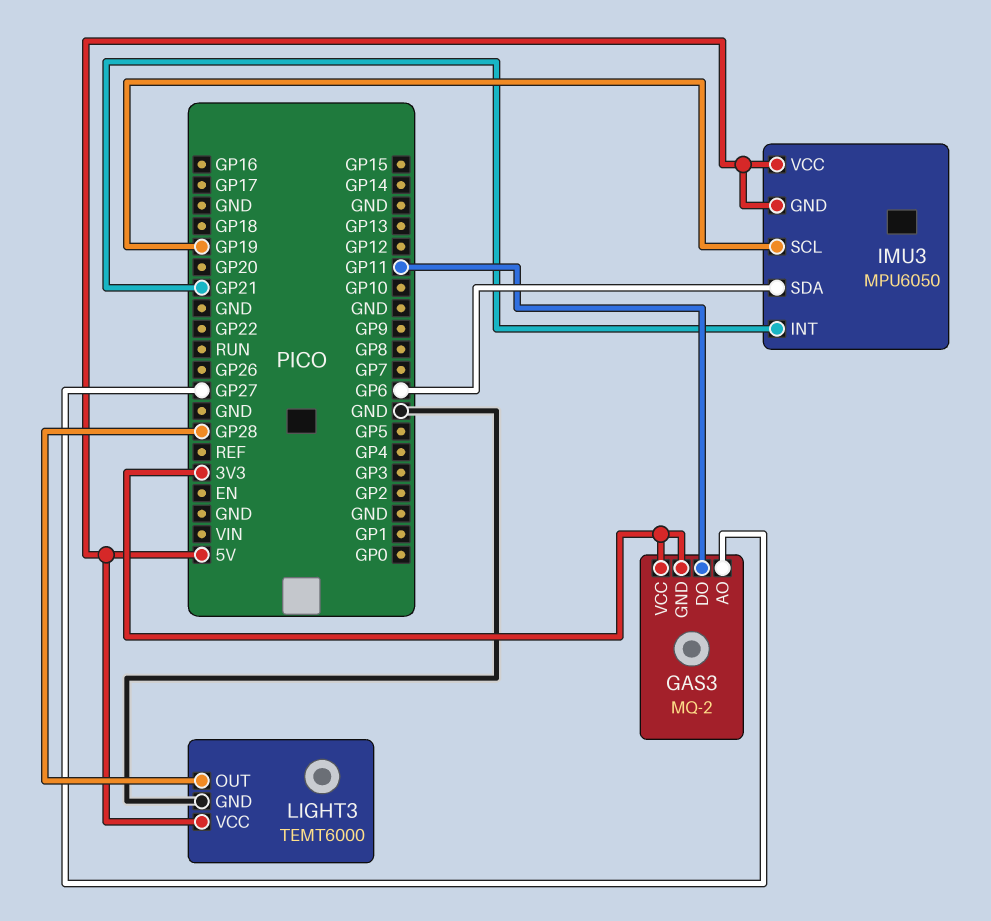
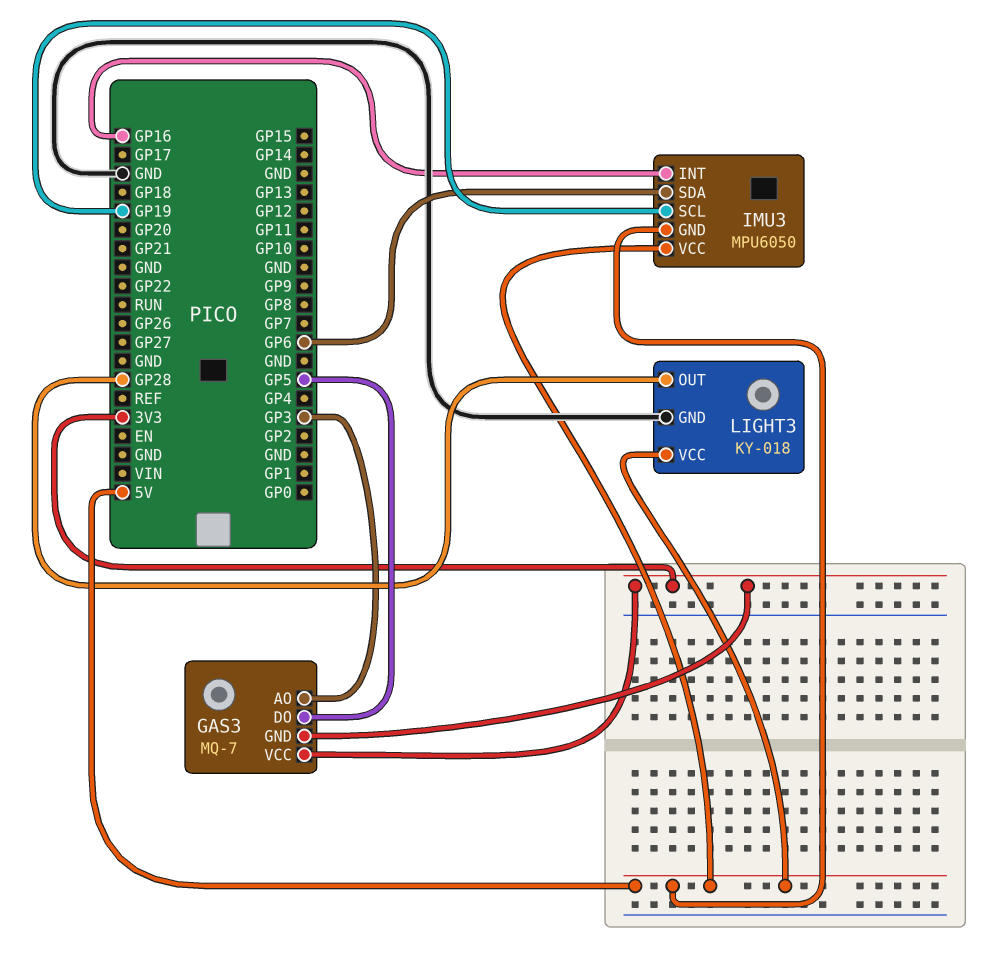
GAS3: MQ-2 -> MQ-7
GAS3 pin AO: GP27 -> GP3
GAS3 pin DO: GP11 -> GP5
IMU3 pin INT: GP21 -> GP16
LIGHT3: TEMT6000 -> KY-018

